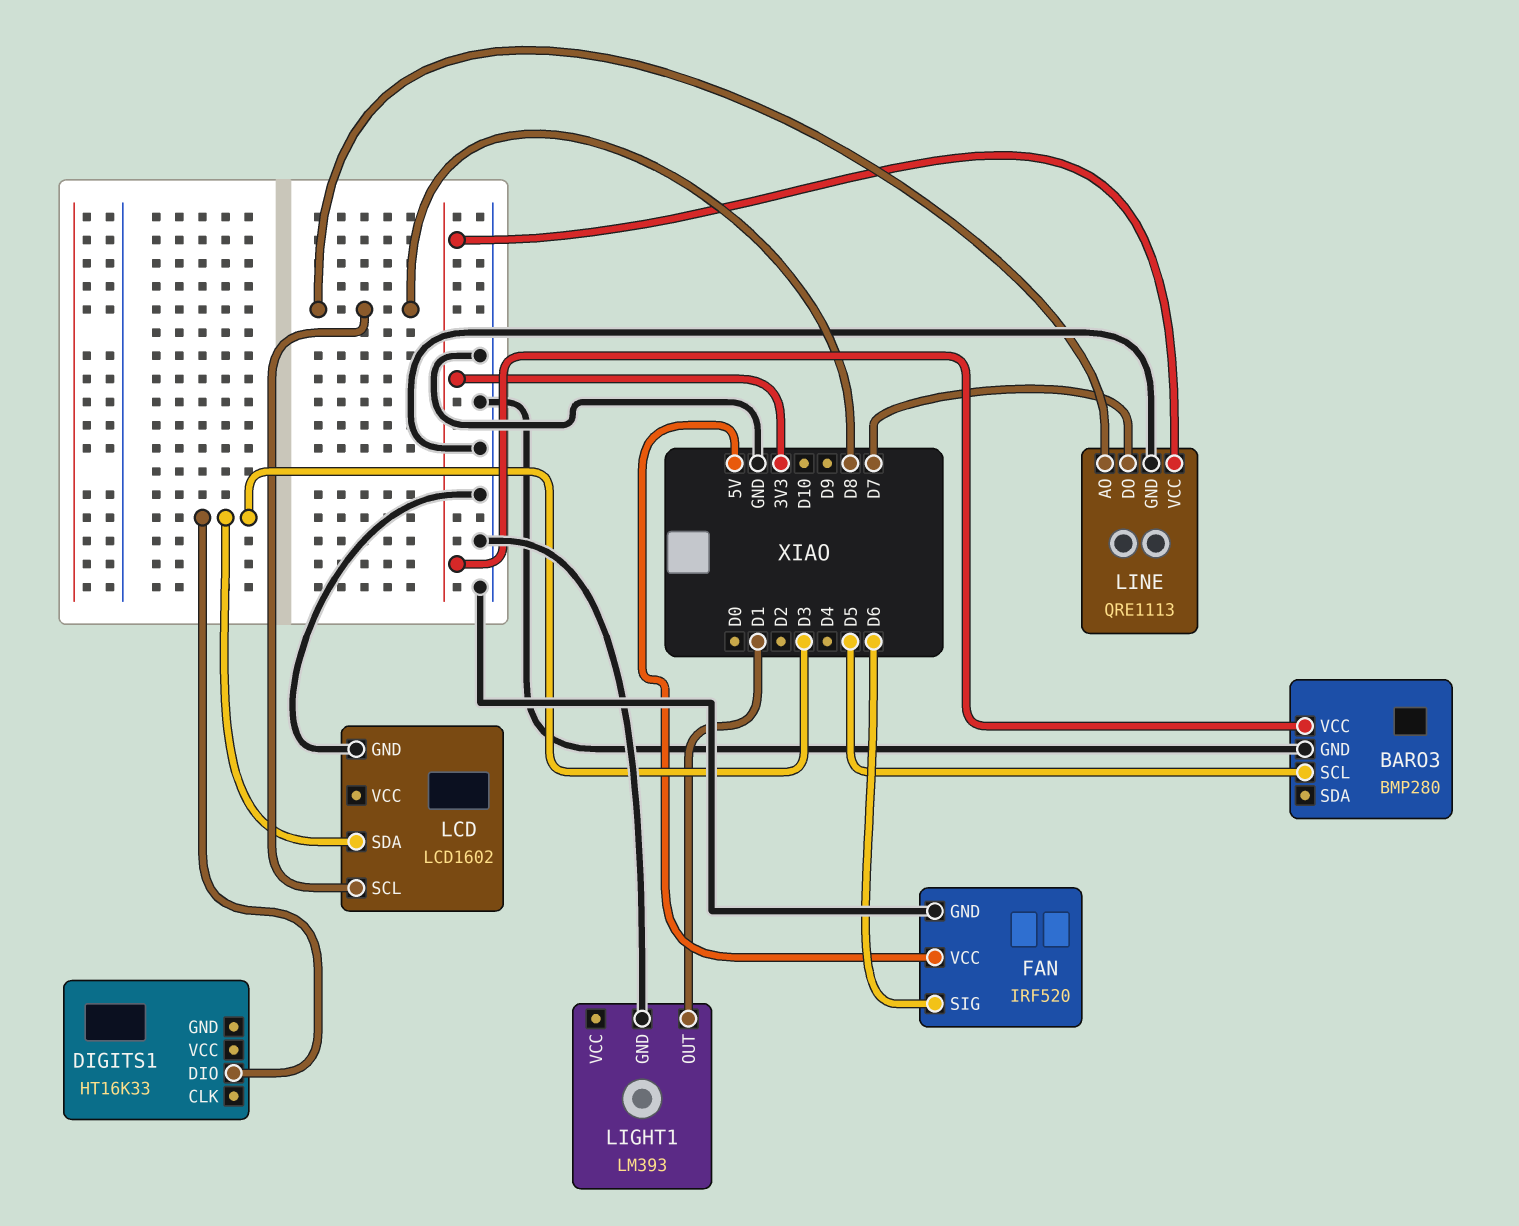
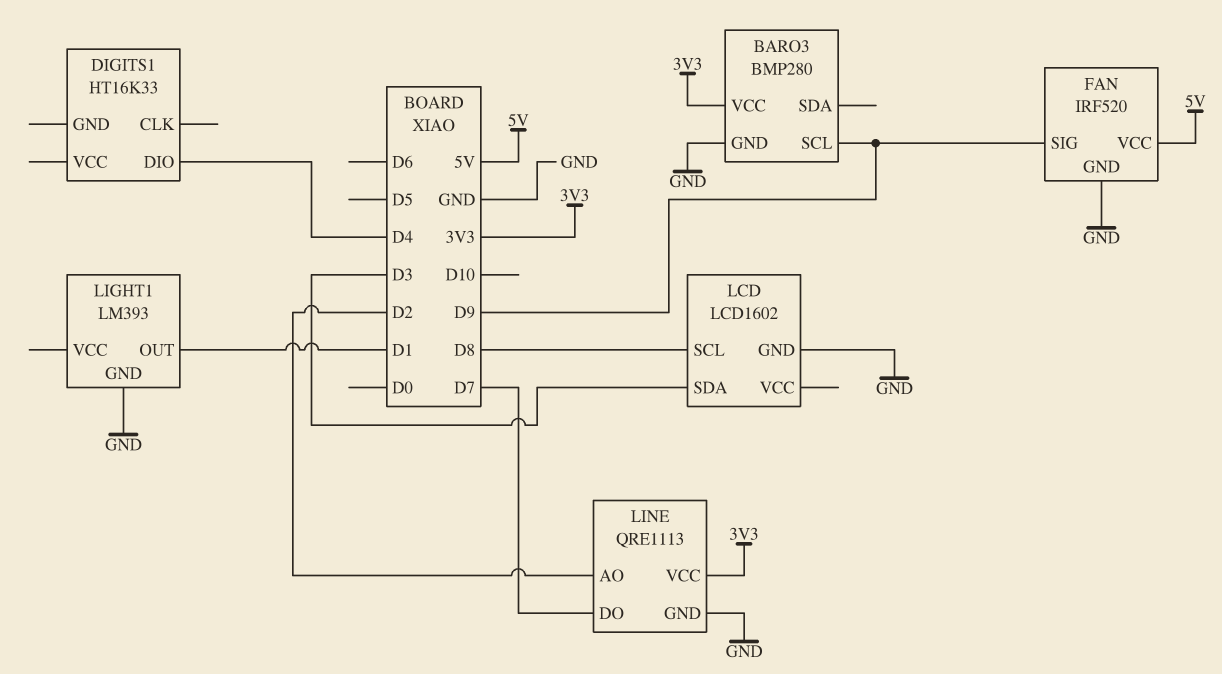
BARO3 pin SCL: D5 -> D9
DIGITS1 pin DIO: D3 -> D4
FAN pin SIG: D6 -> D9
LINE pin AO: D8 -> D2

